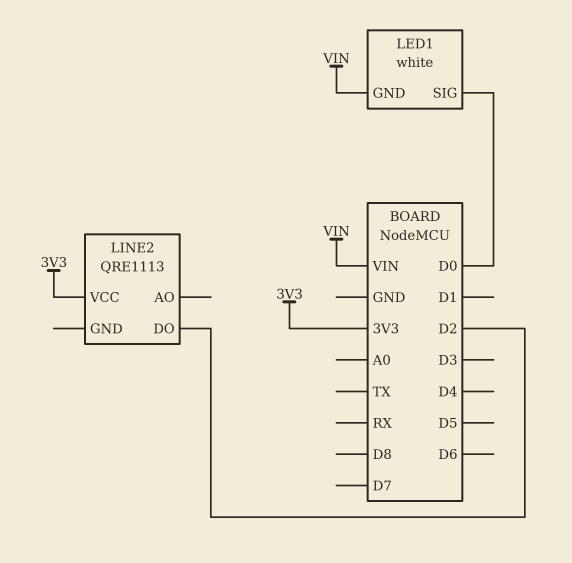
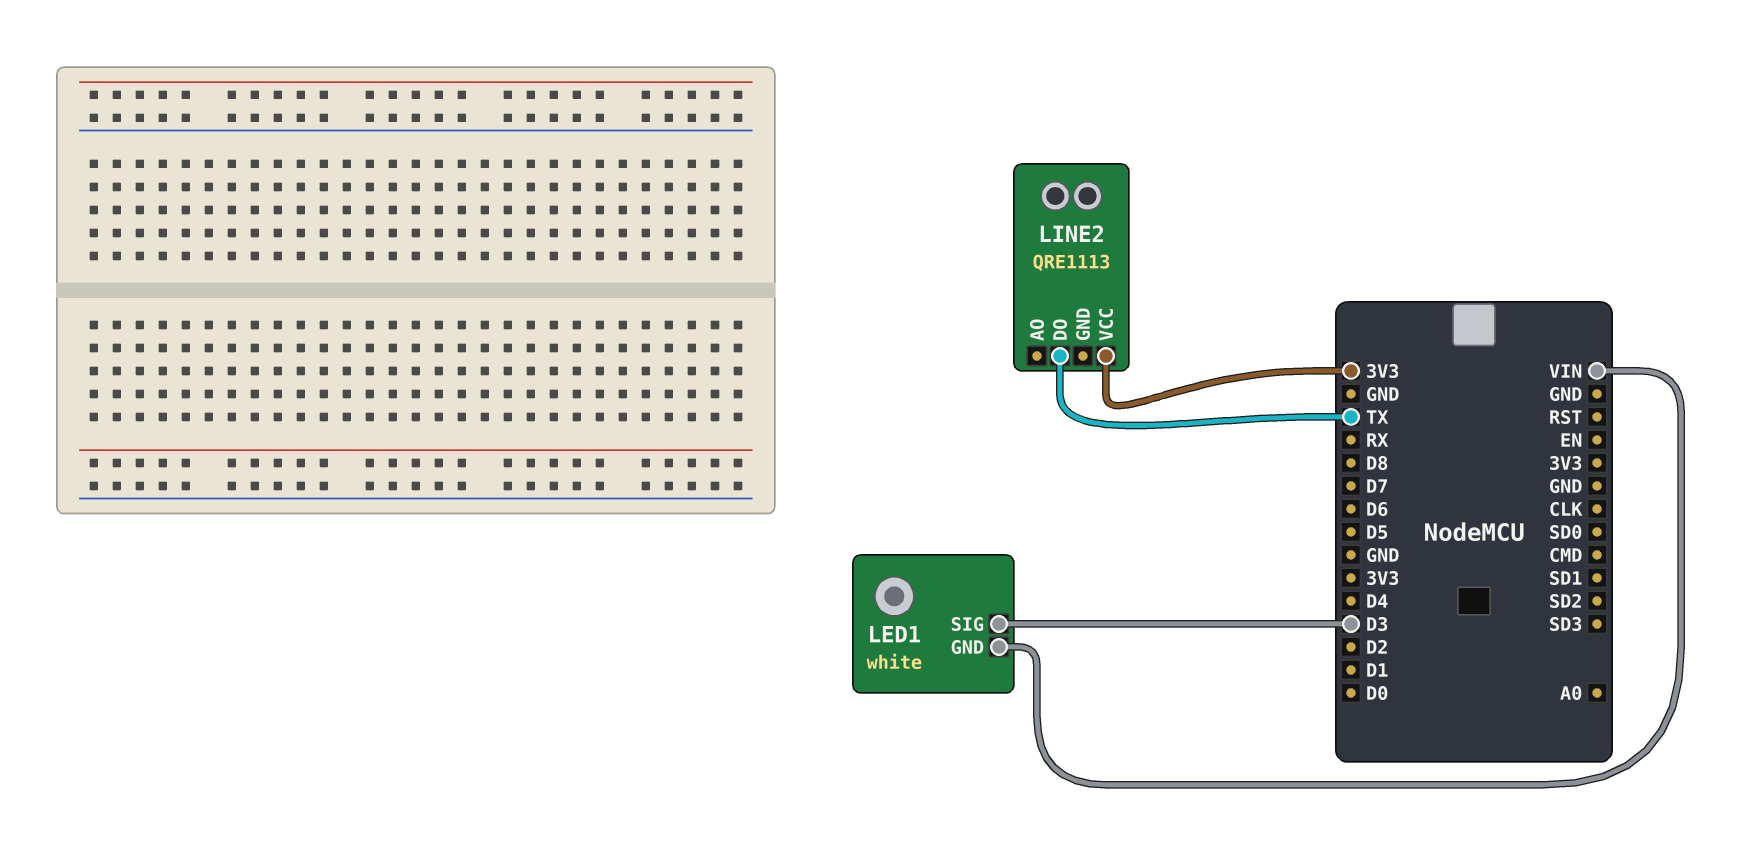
LED1 pin SIG: D0 -> D3
LINE2 pin DO: D2 -> TX

